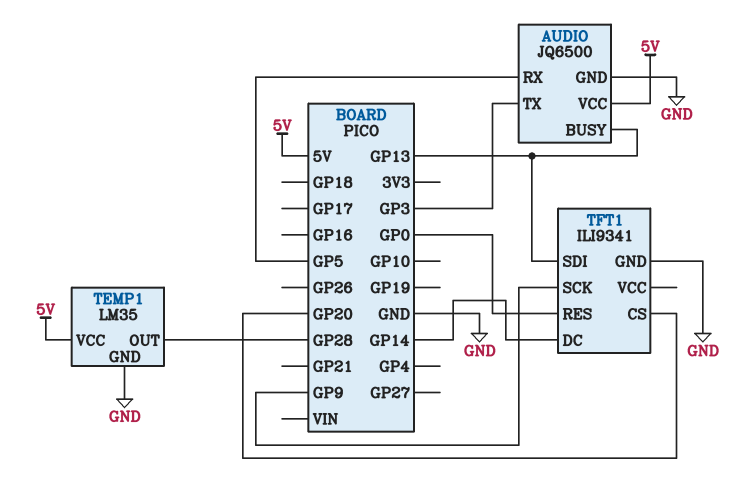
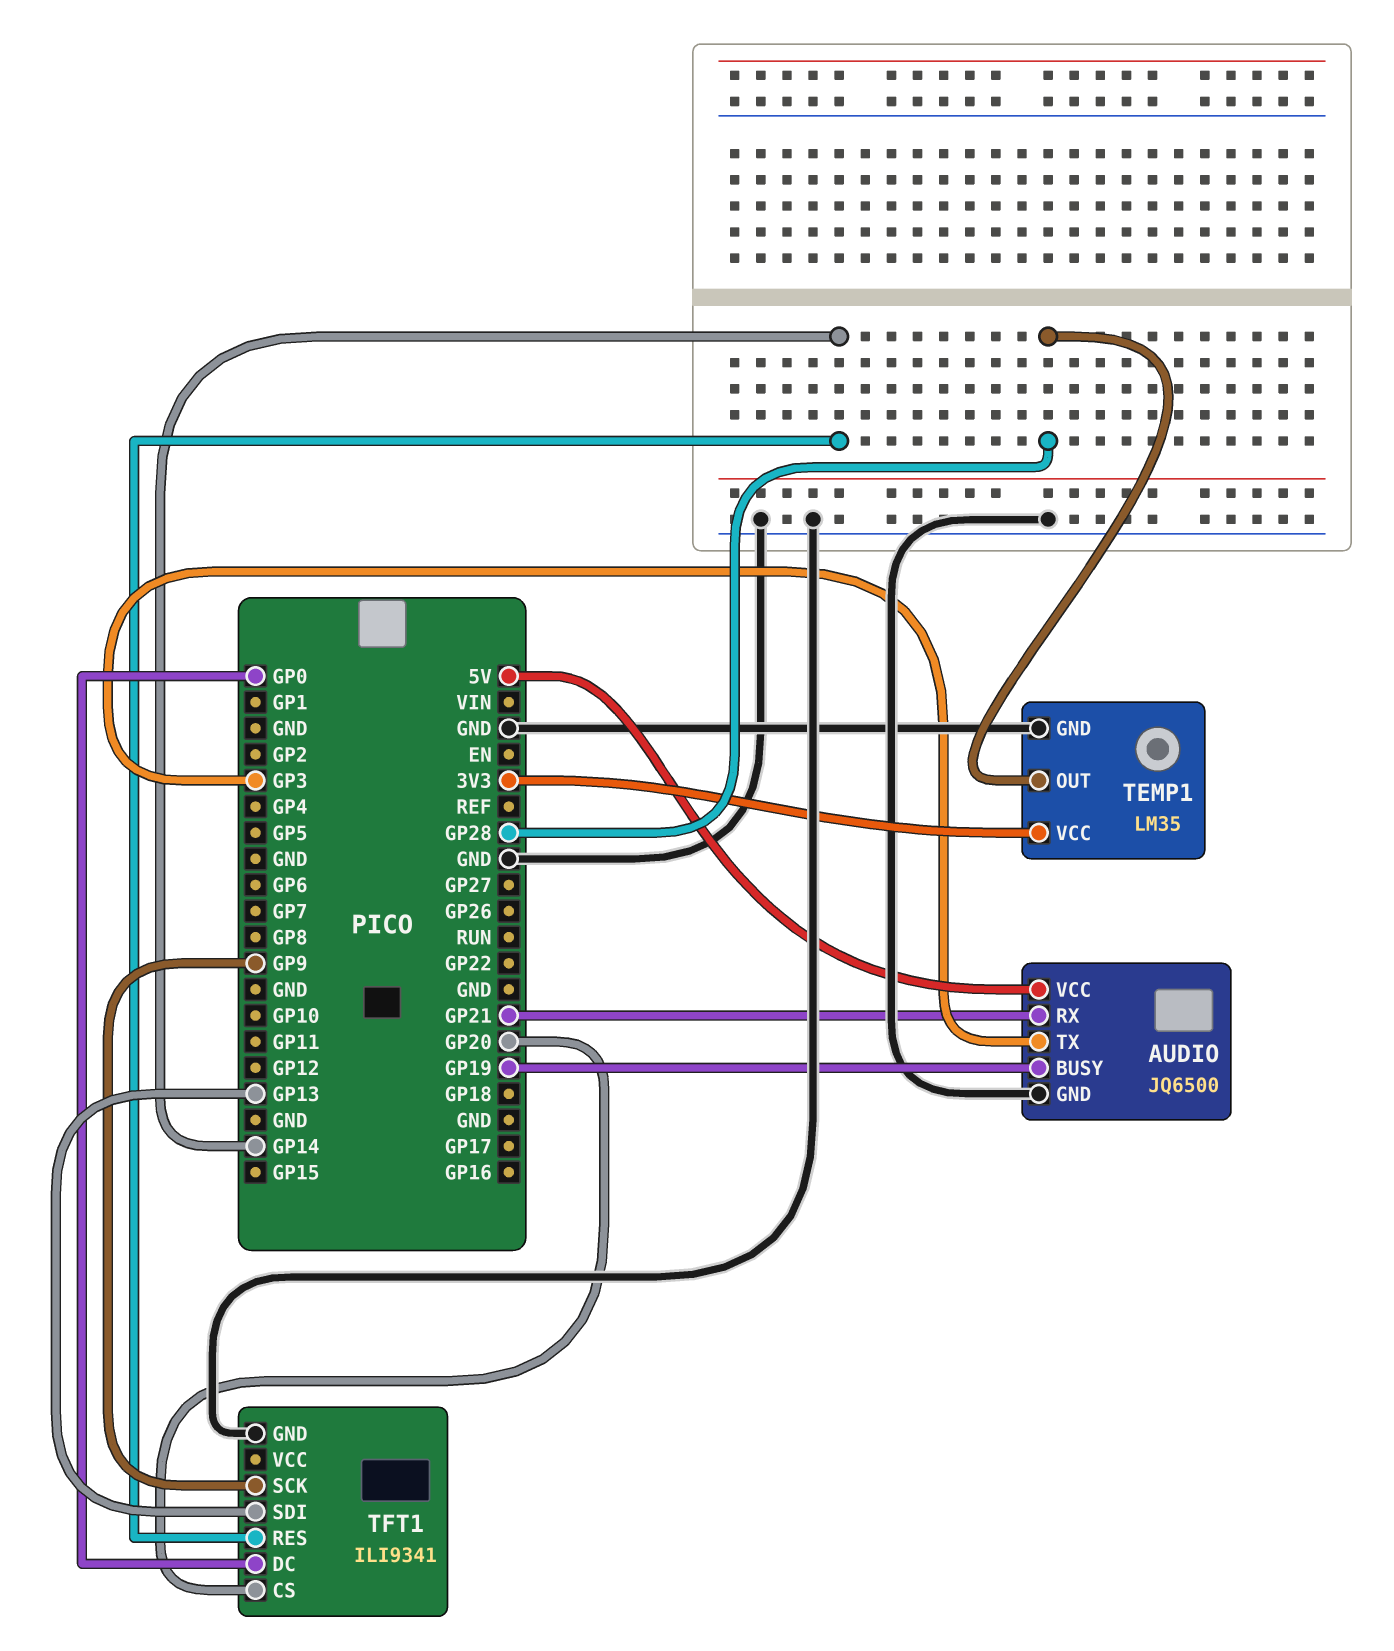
AUDIO pin BUSY: GP13 -> GP19
AUDIO pin RX: GP5 -> GP21
TEMP1 pin VCC: 5V -> 3V3
TFT1 pin DC: GP14 -> GP0
TFT1 pin RES: GP0 -> GP14

